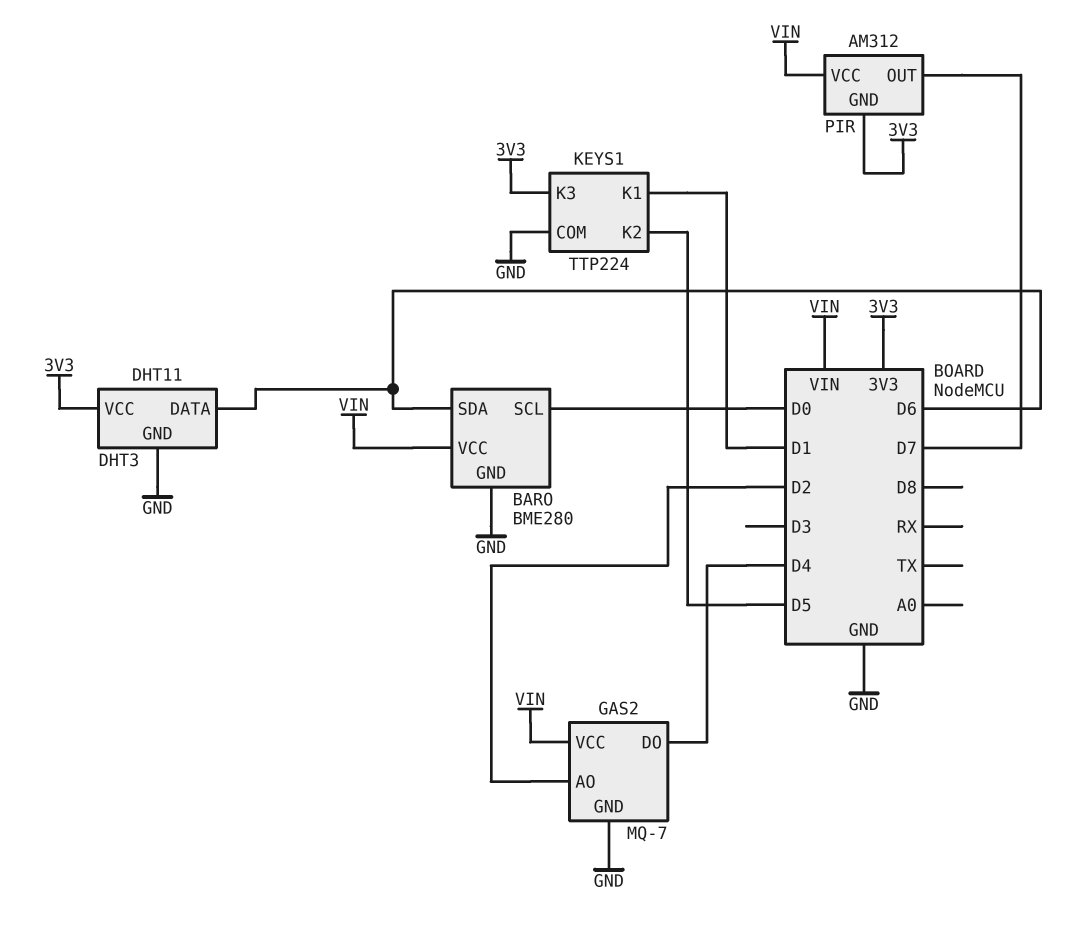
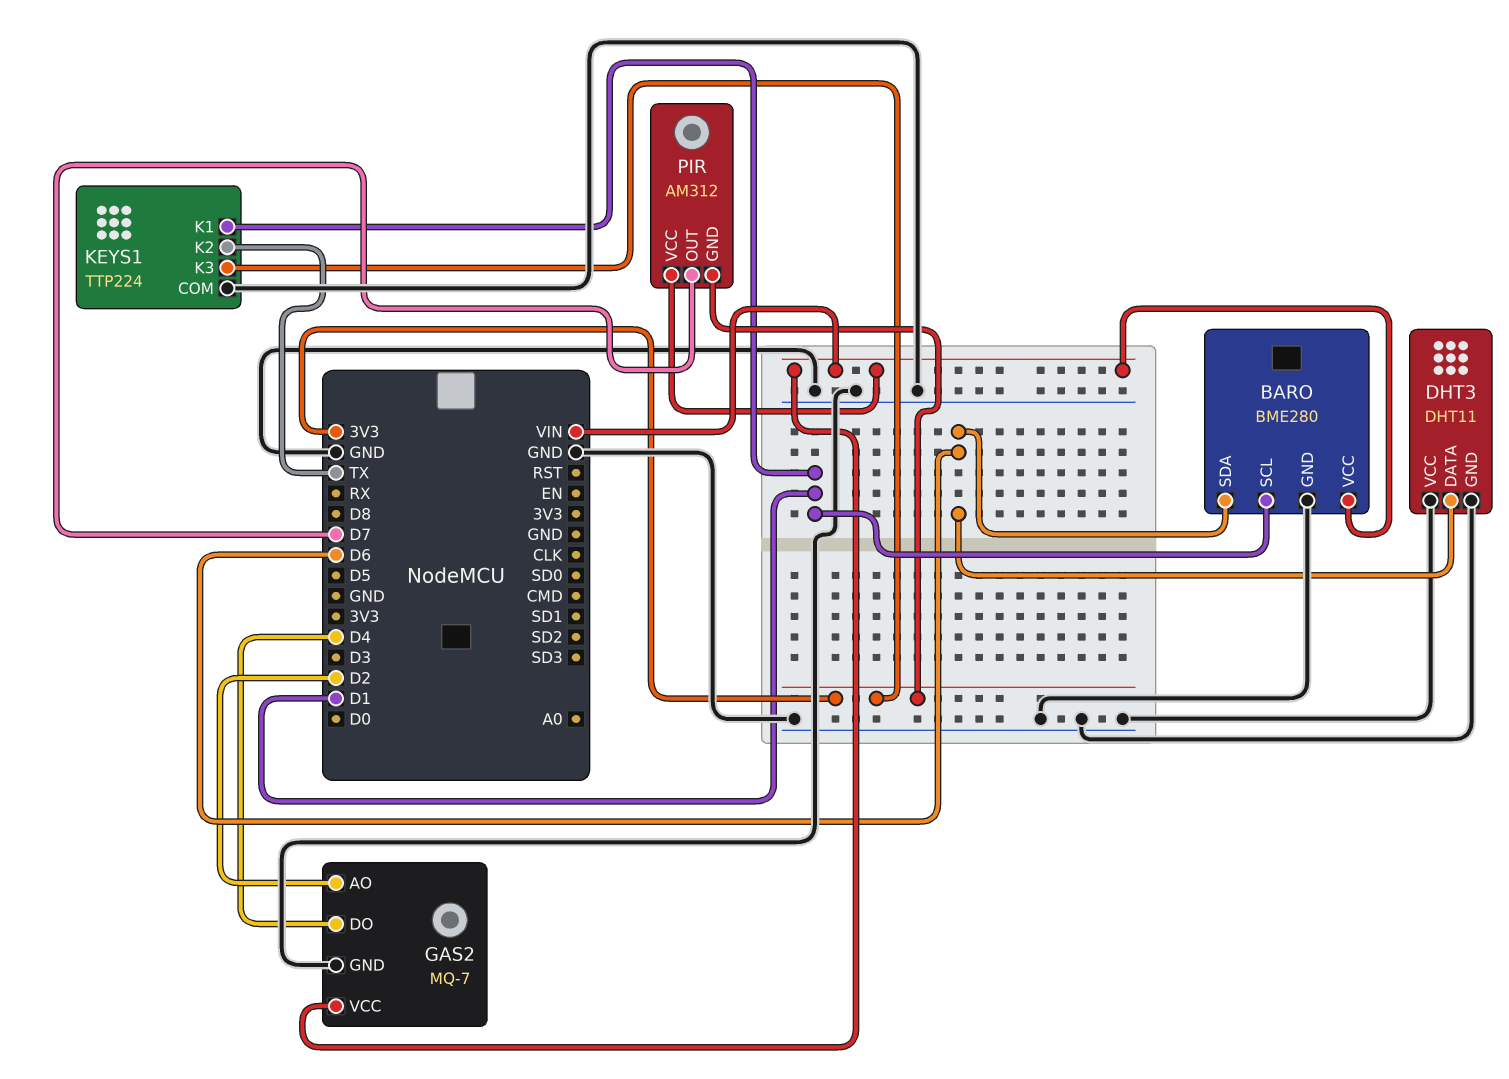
BARO pin SCL: D0 -> D1
DHT3 pin VCC: 3V3 -> GND
KEYS1 pin K2: D5 -> TX

